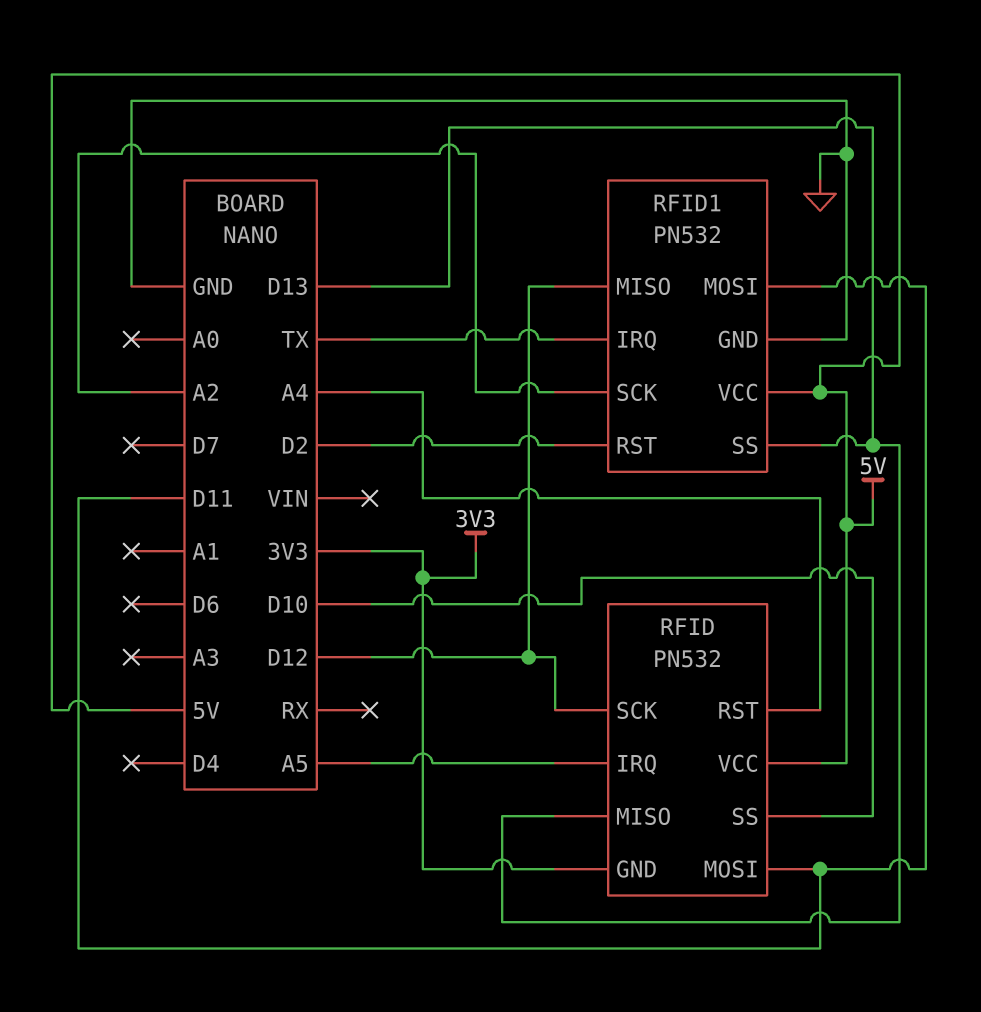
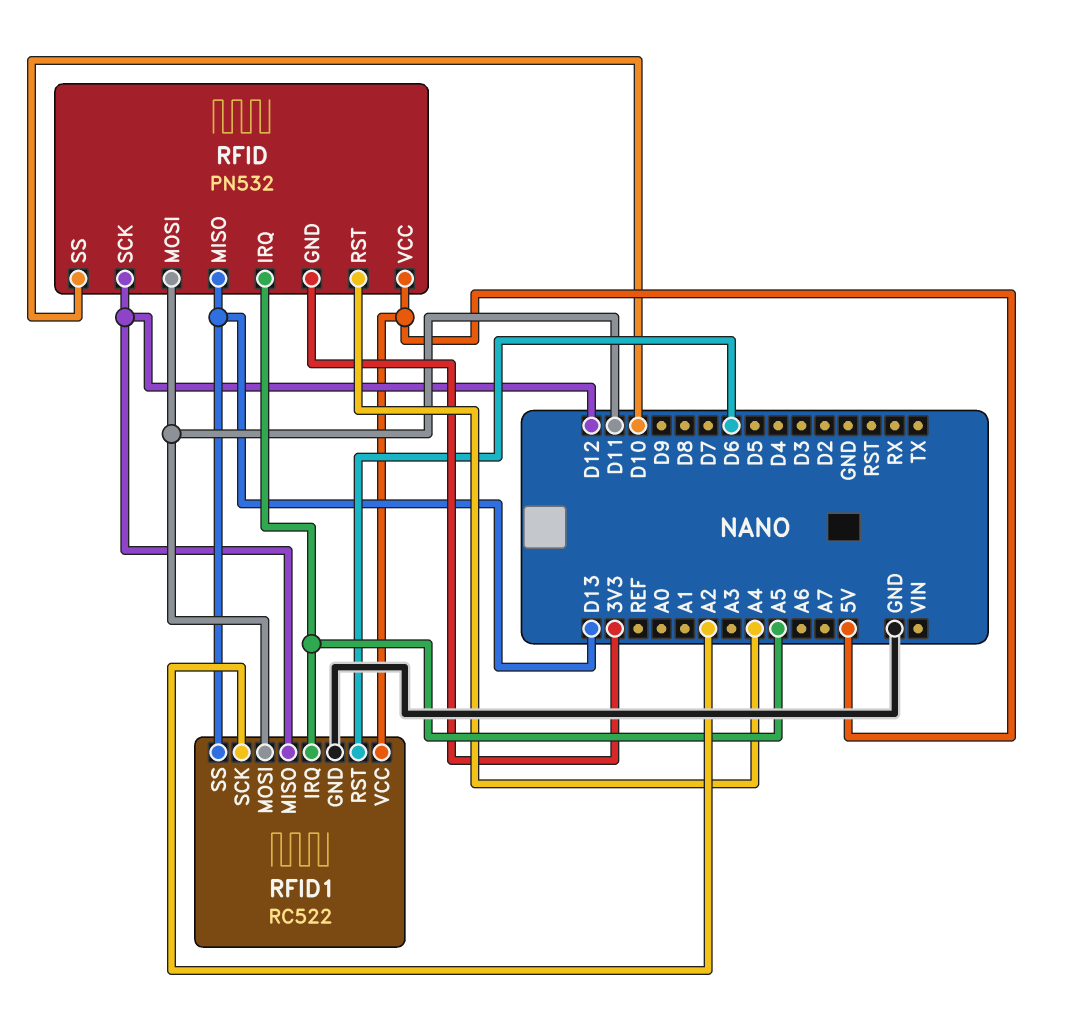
RFID1: PN532 -> RC522
RFID1 pin IRQ: TX -> A5
RFID1 pin RST: D2 -> D6

